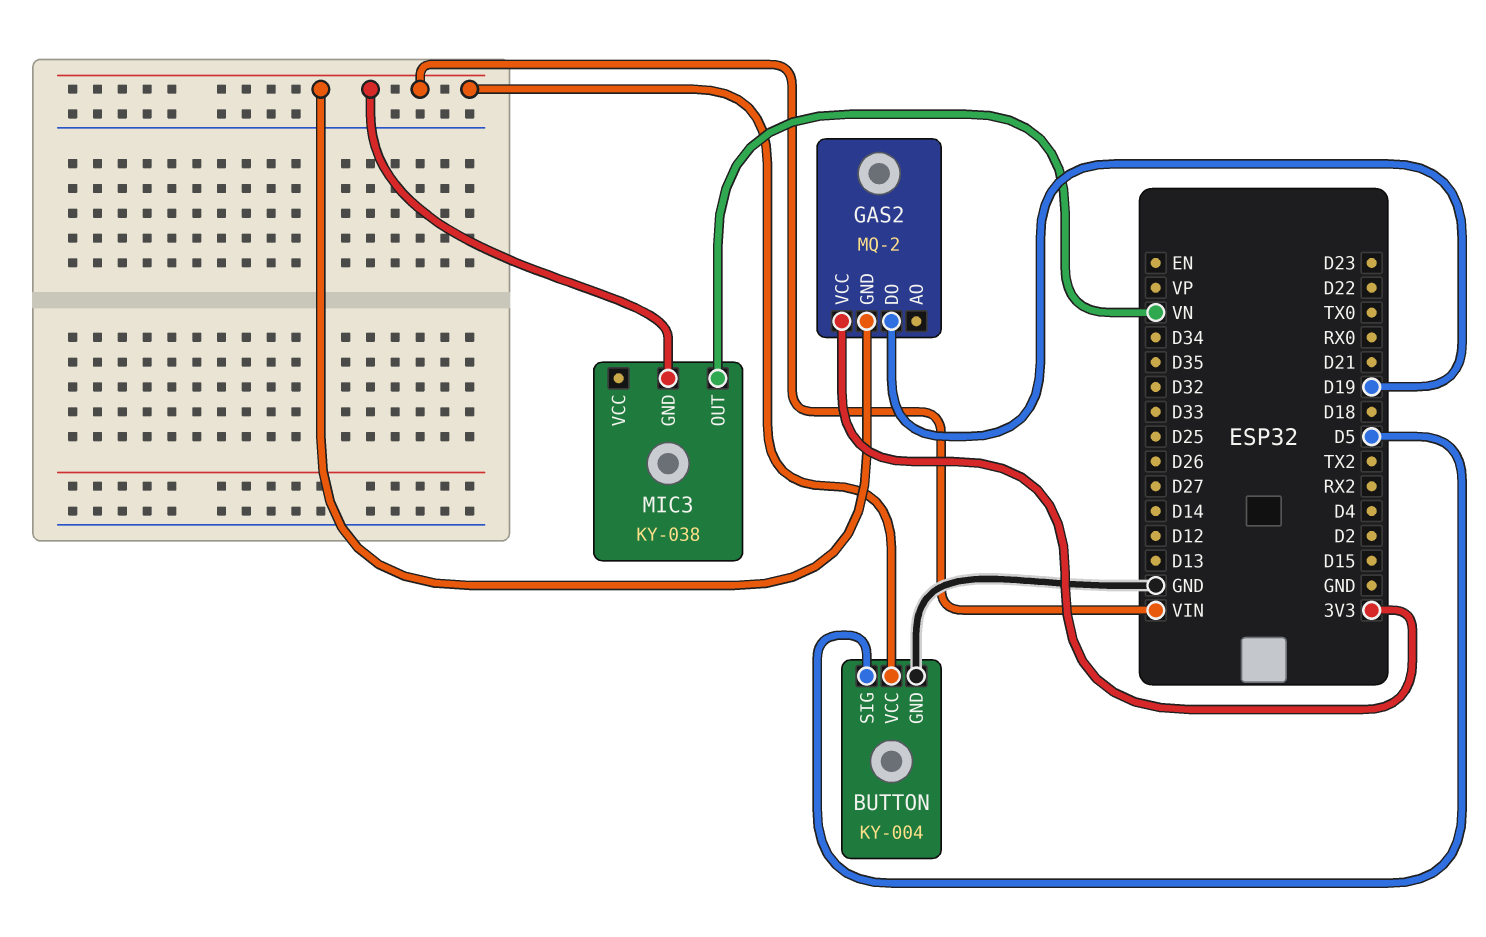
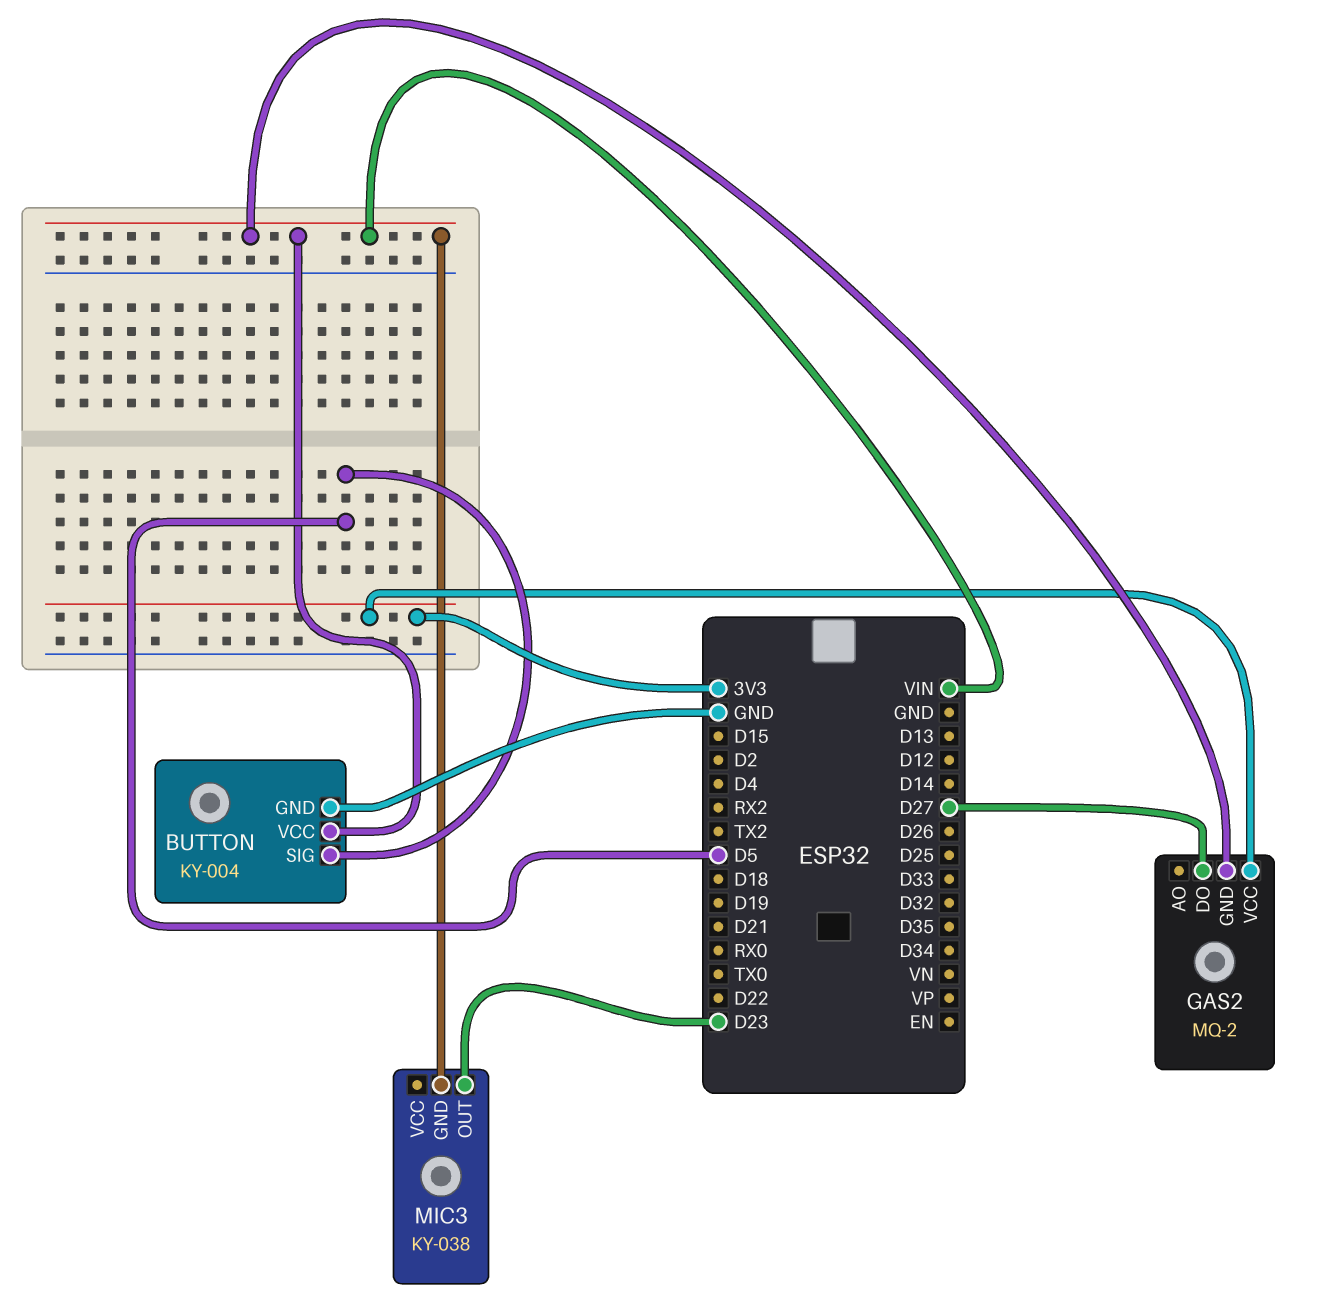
GAS2 pin DO: D19 -> D27
MIC3 pin OUT: VN -> D23

